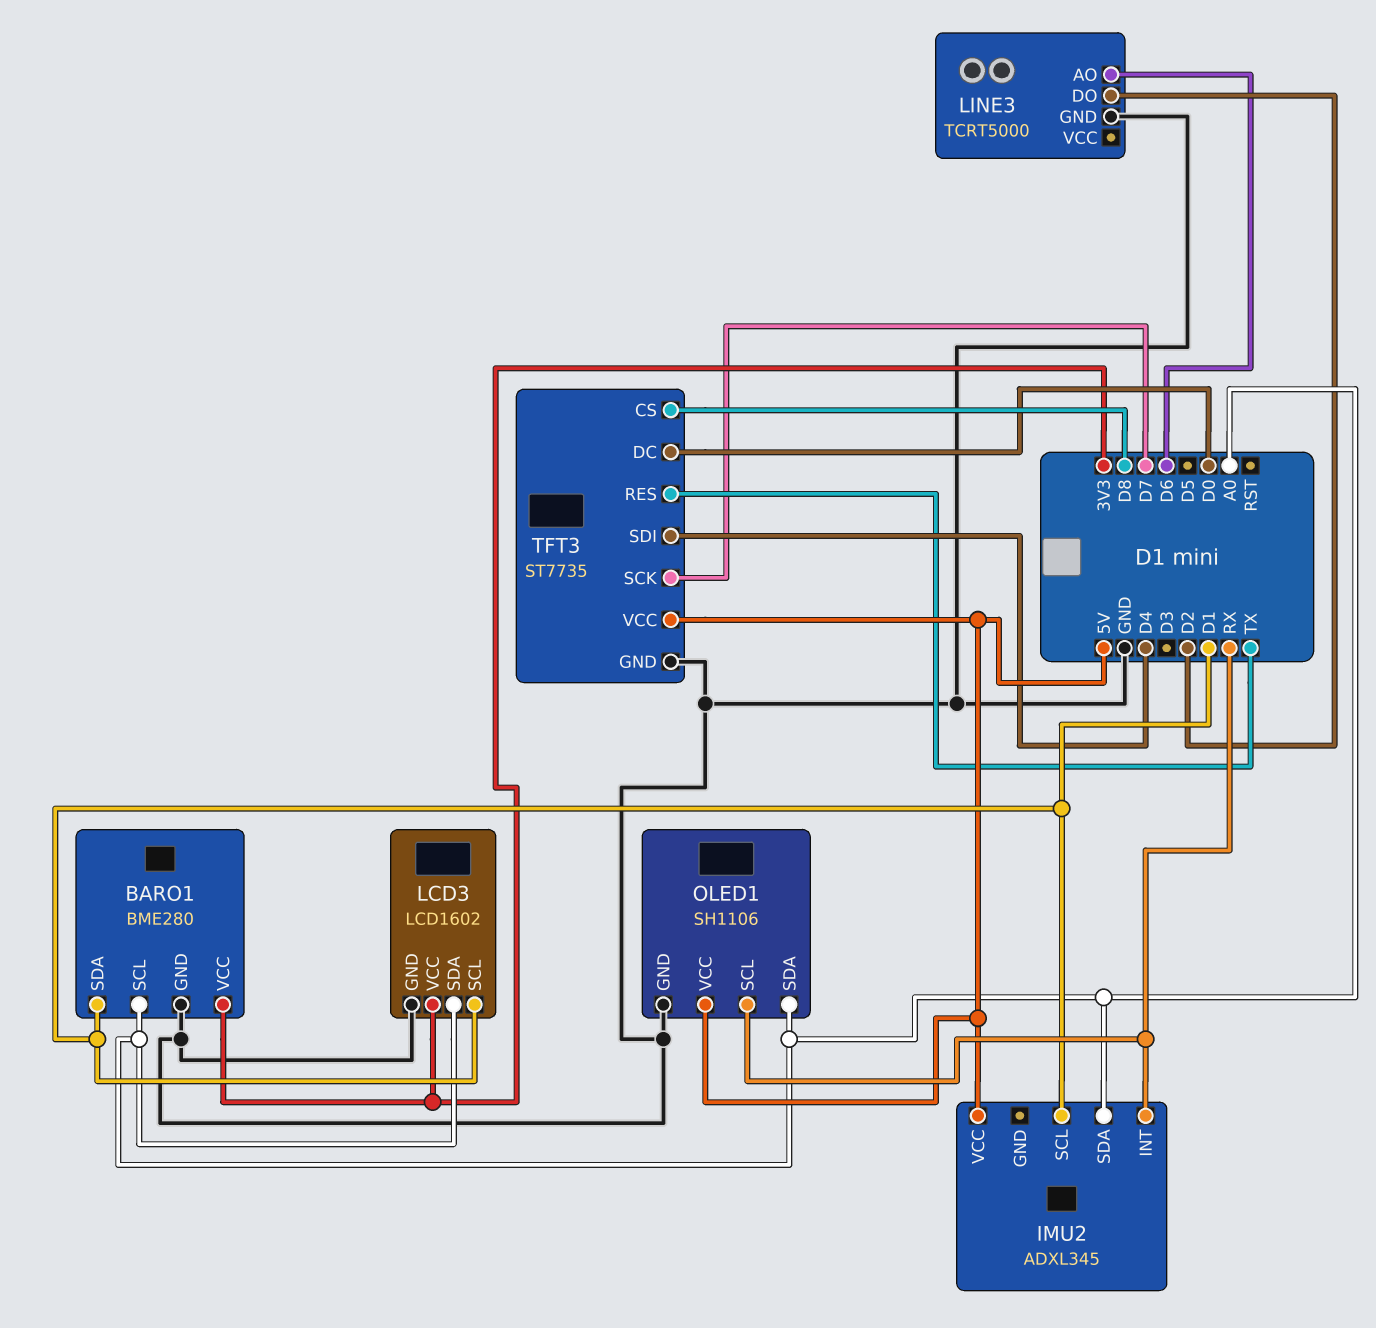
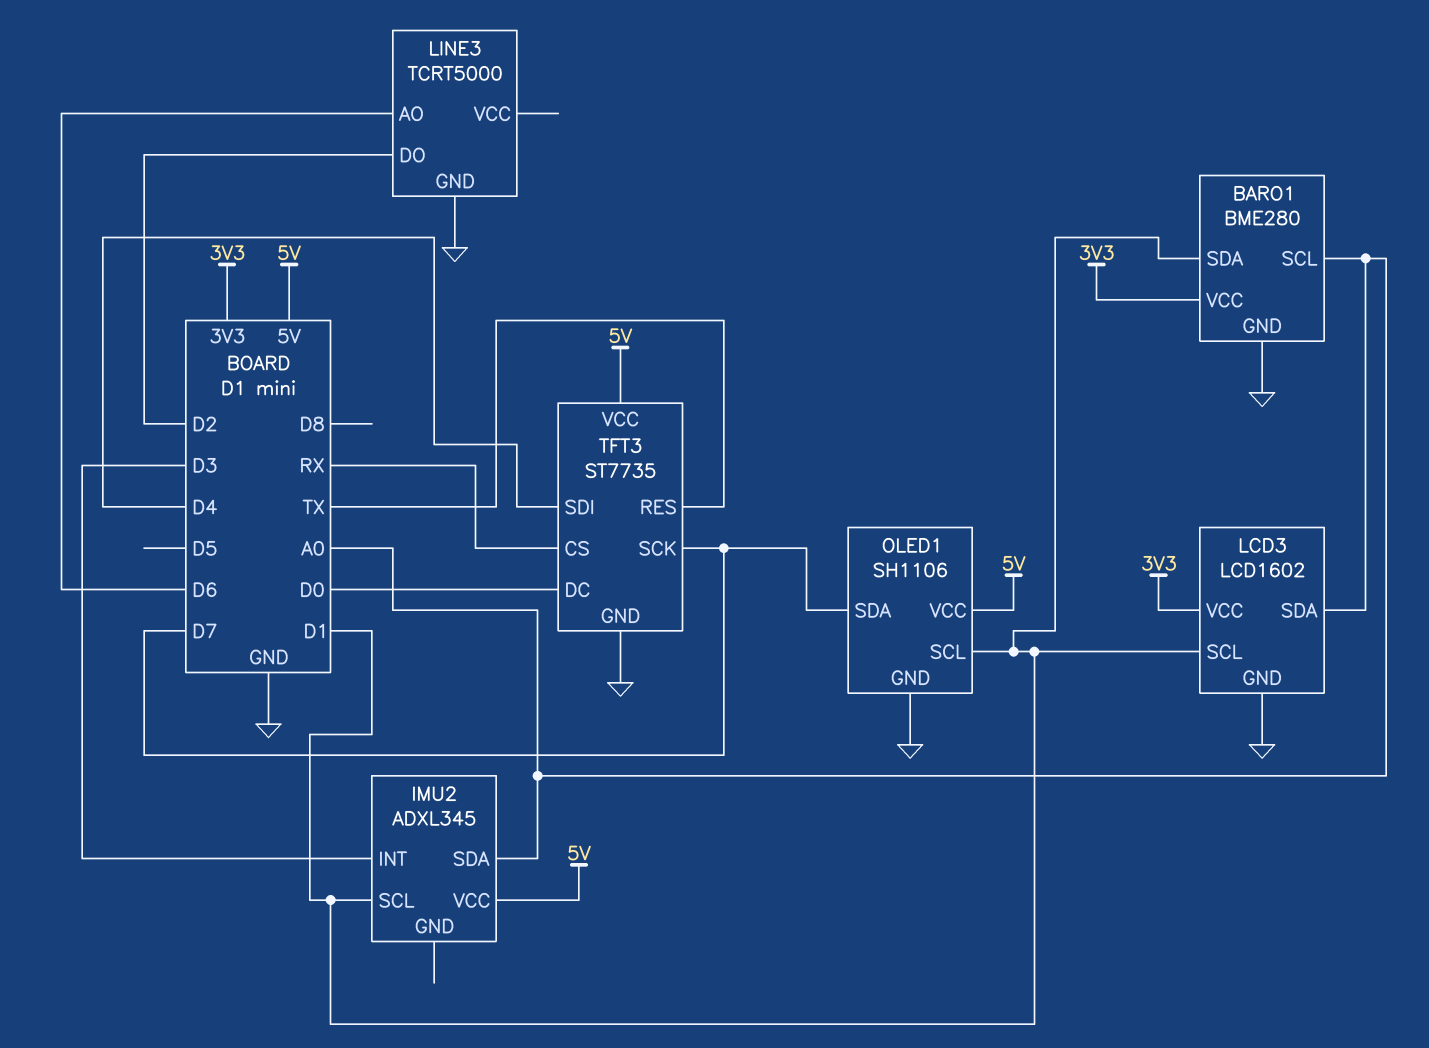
IMU2 pin INT: RX -> D3
OLED1 pin SCL: RX -> D1
OLED1 pin SDA: A0 -> D7
TFT3 pin CS: D8 -> RX

